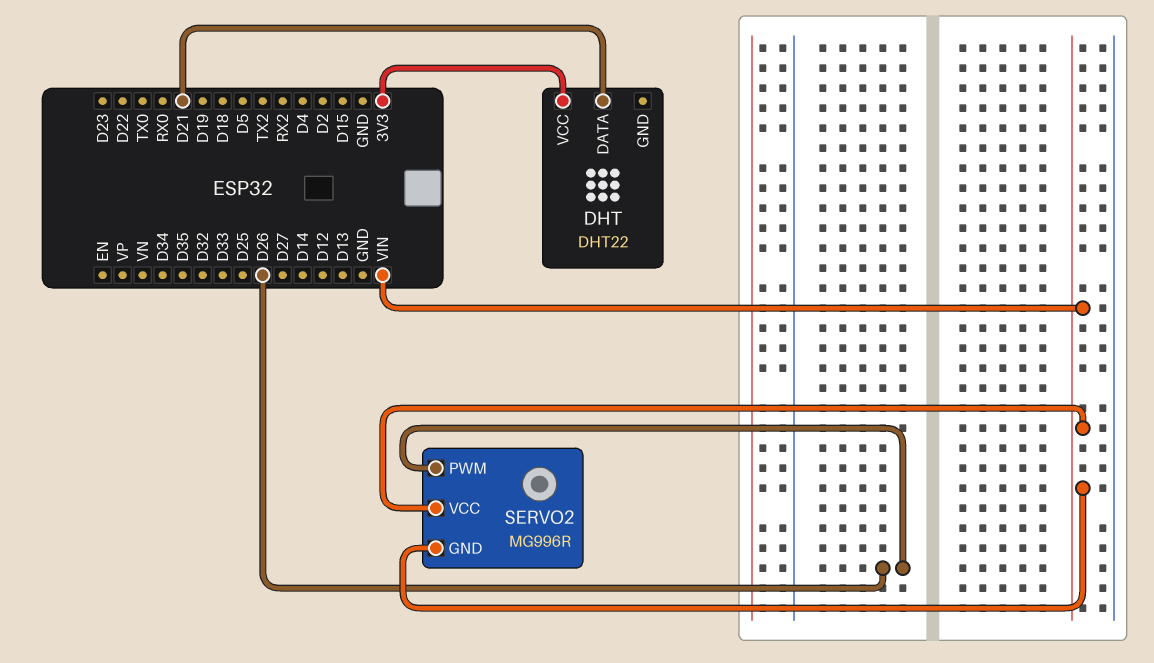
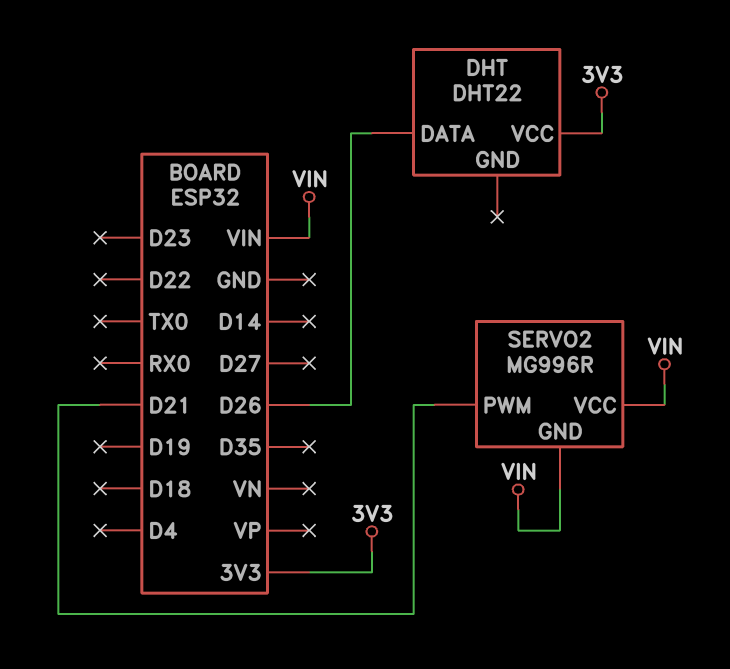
DHT pin DATA: D21 -> D26
SERVO2 pin PWM: D26 -> D21

